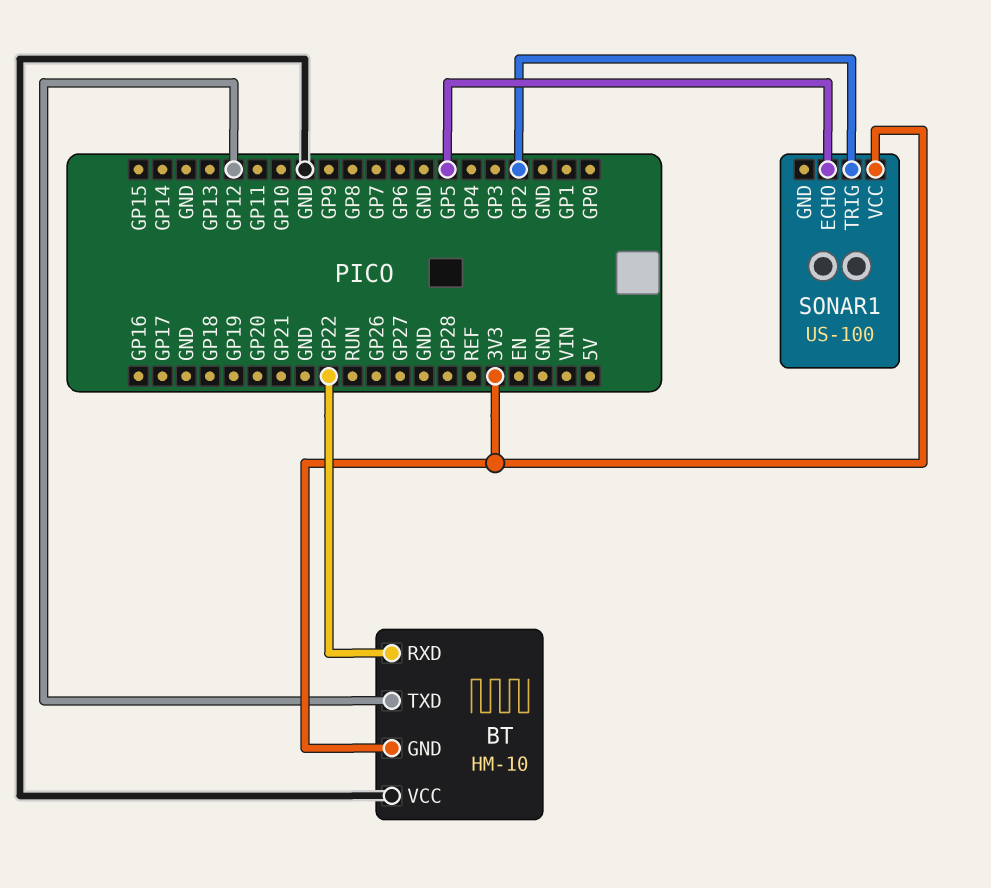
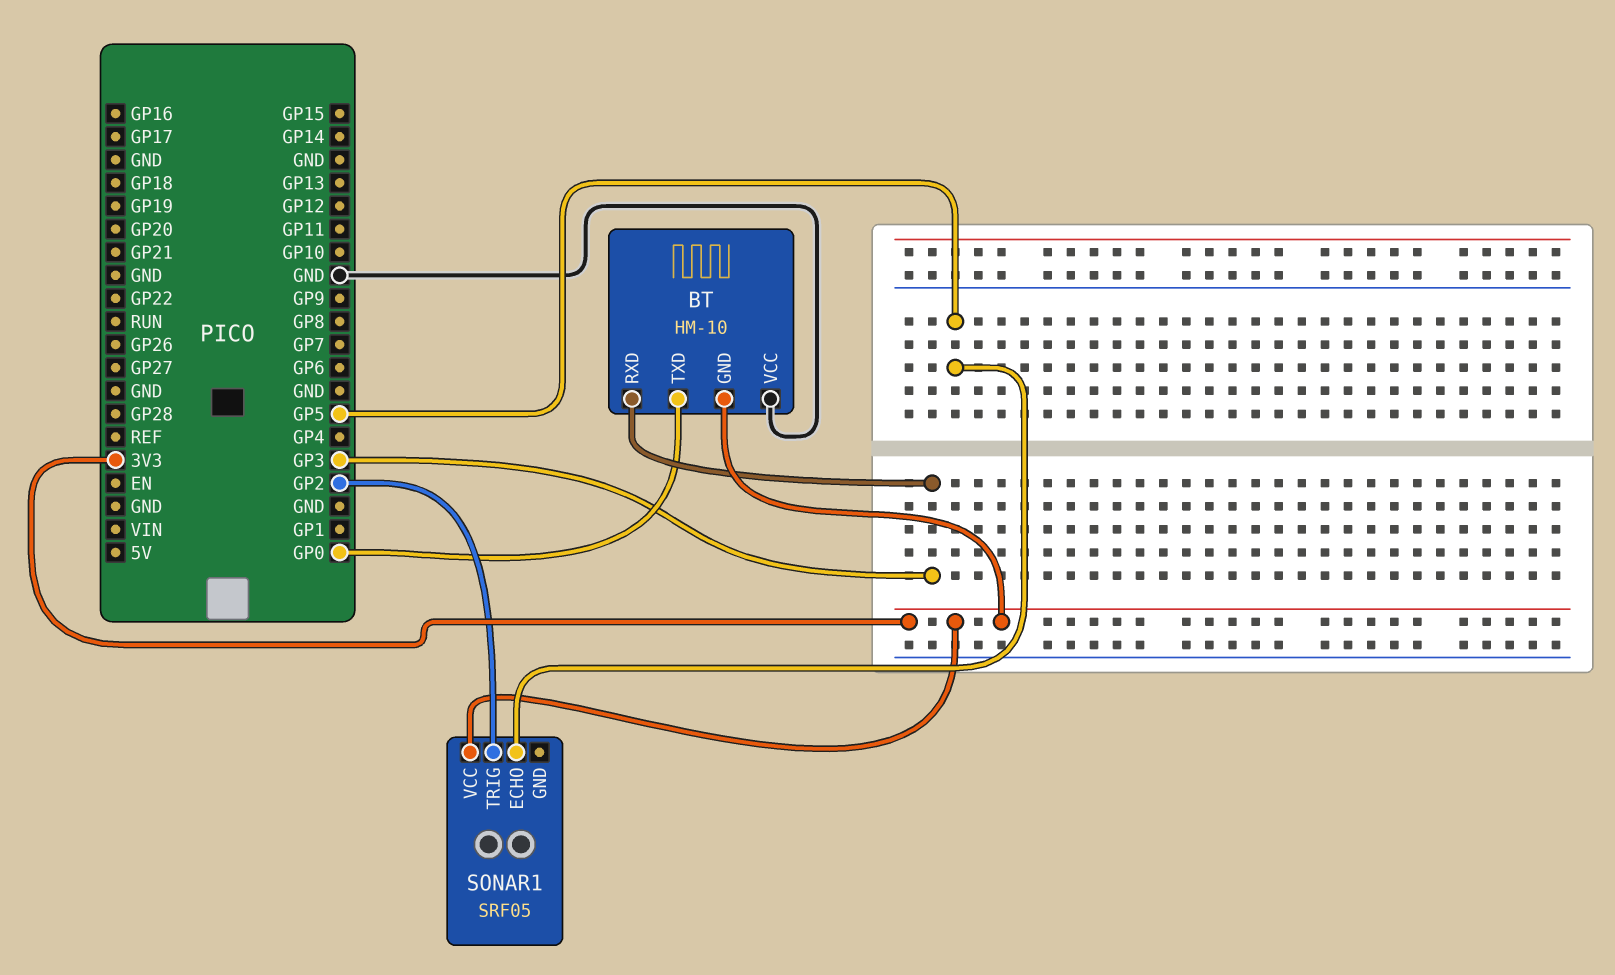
BT pin RXD: GP22 -> GP3
BT pin TXD: GP12 -> GP0
SONAR1: US-100 -> SRF05

